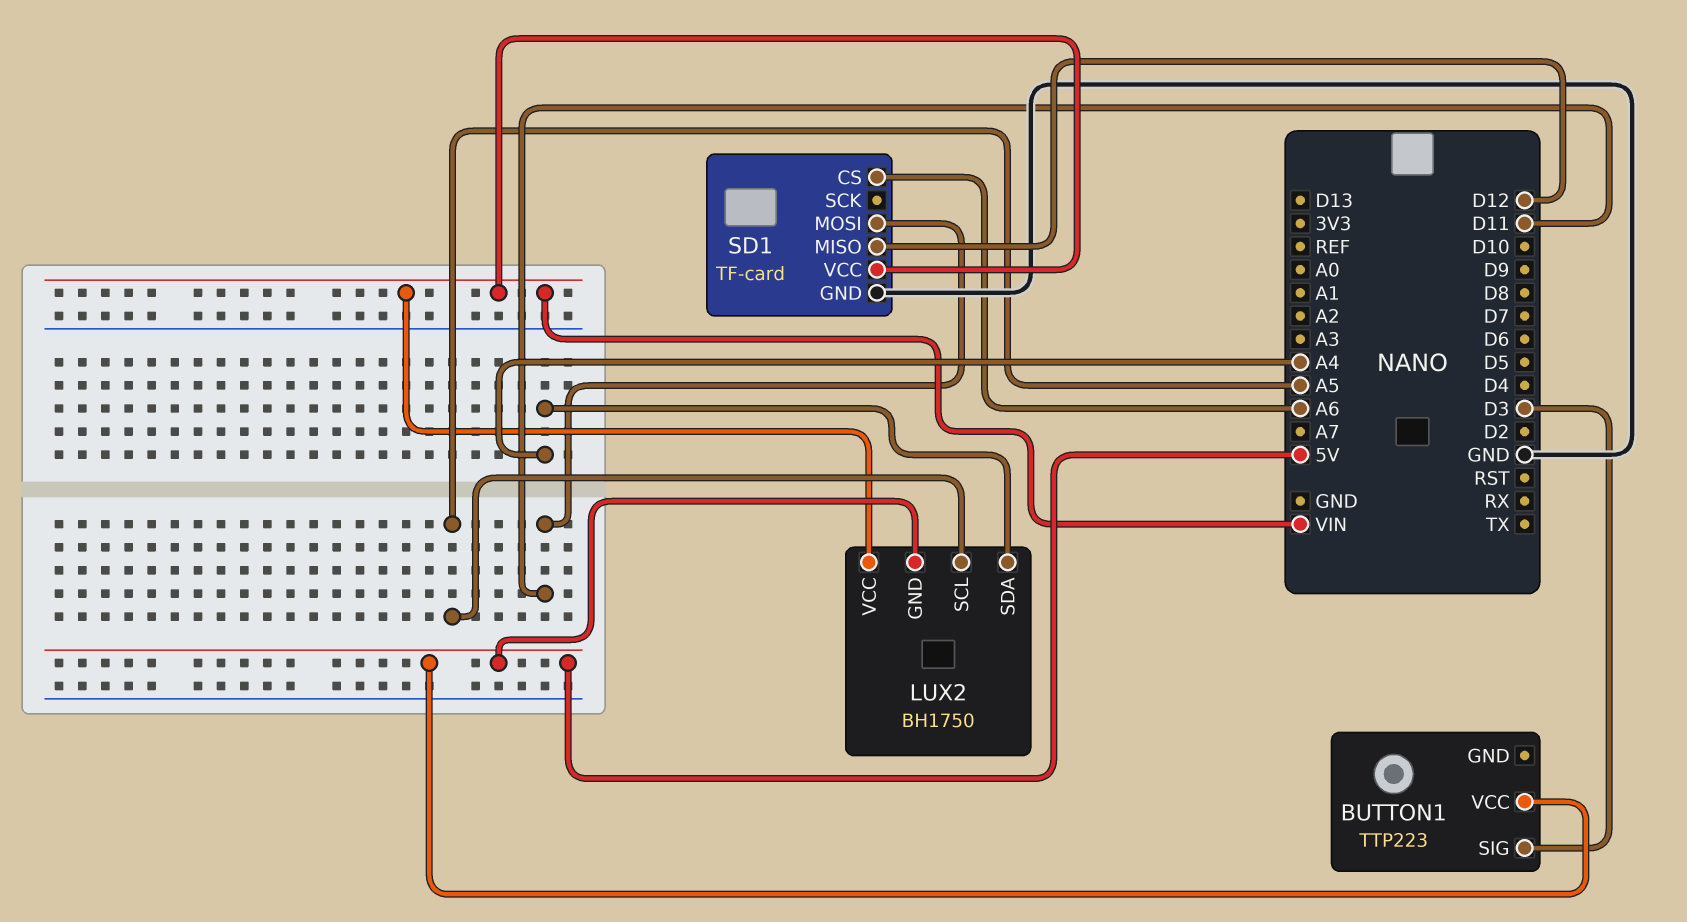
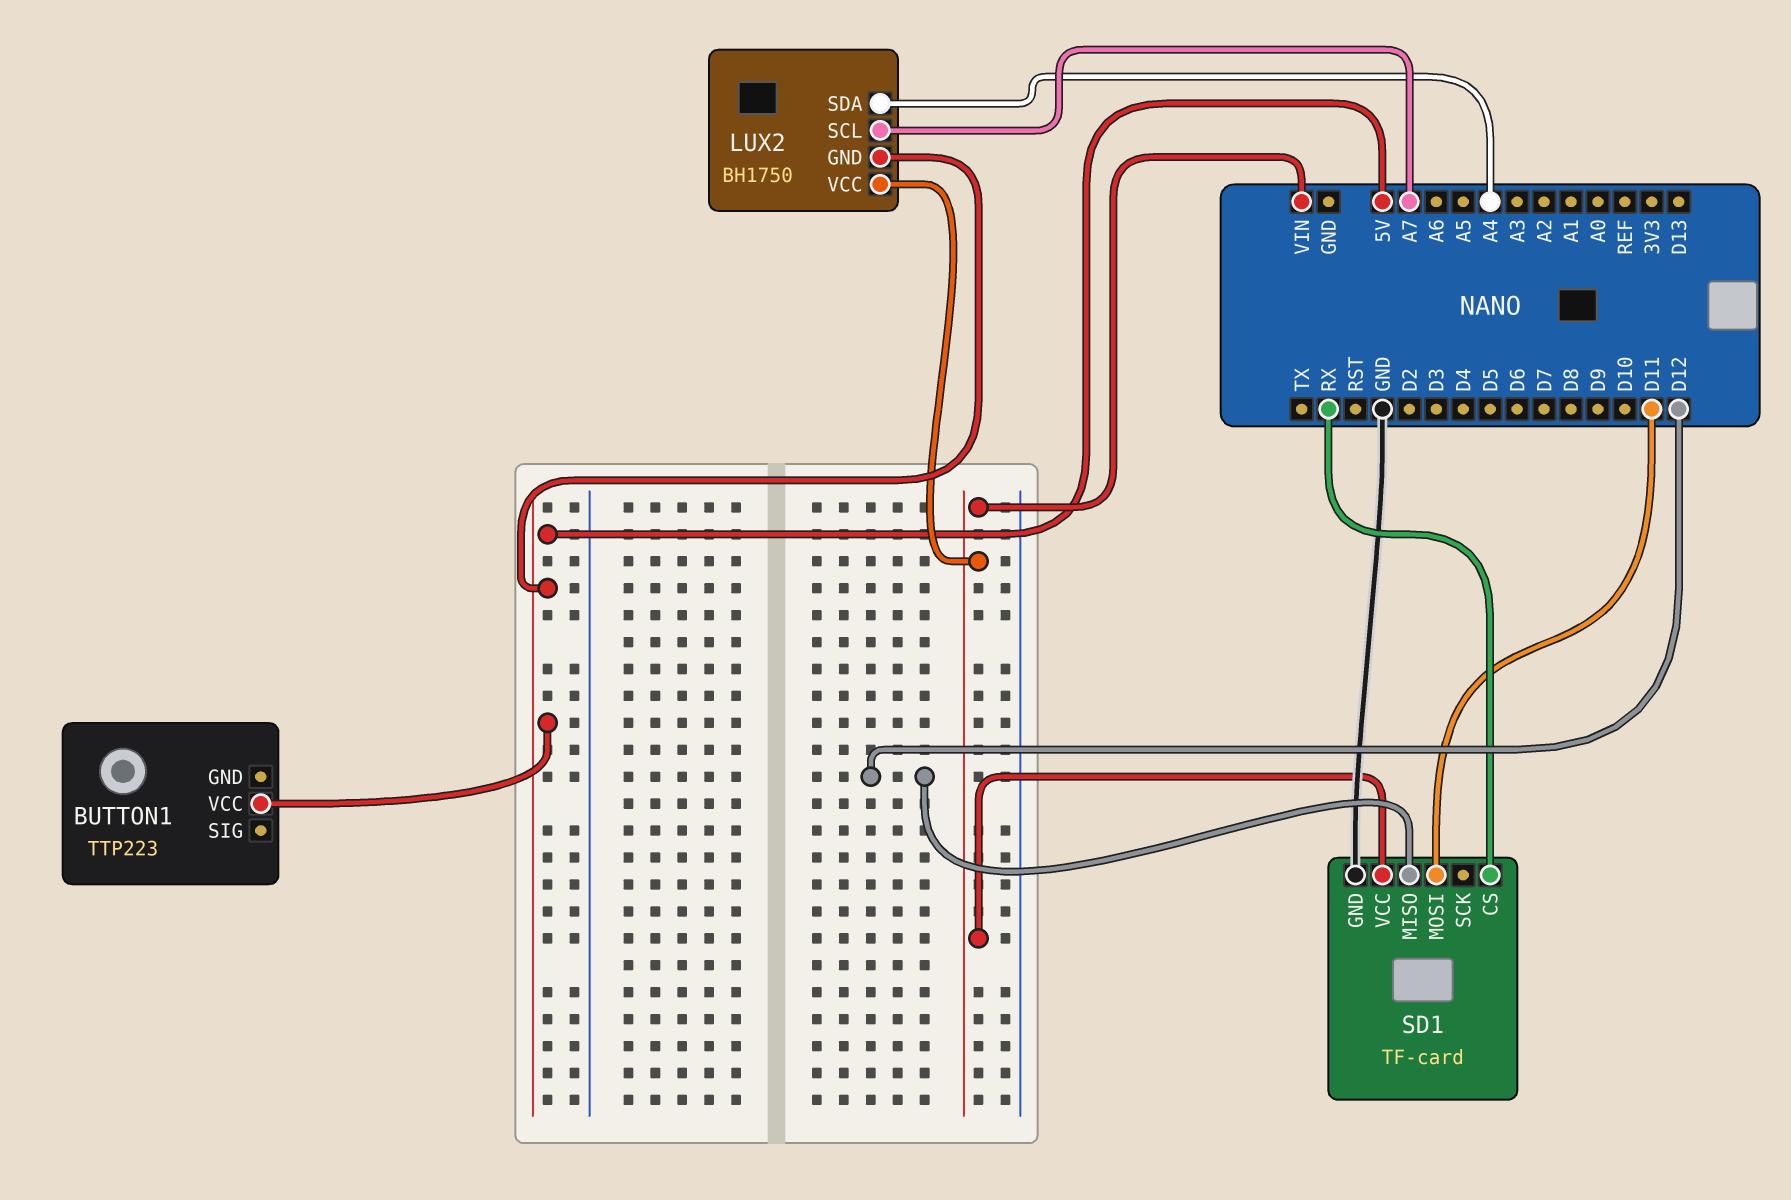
BUTTON1 pin SIG: D3 -> none
LUX2 pin SCL: A5 -> A7
SD1 pin CS: A6 -> RX

